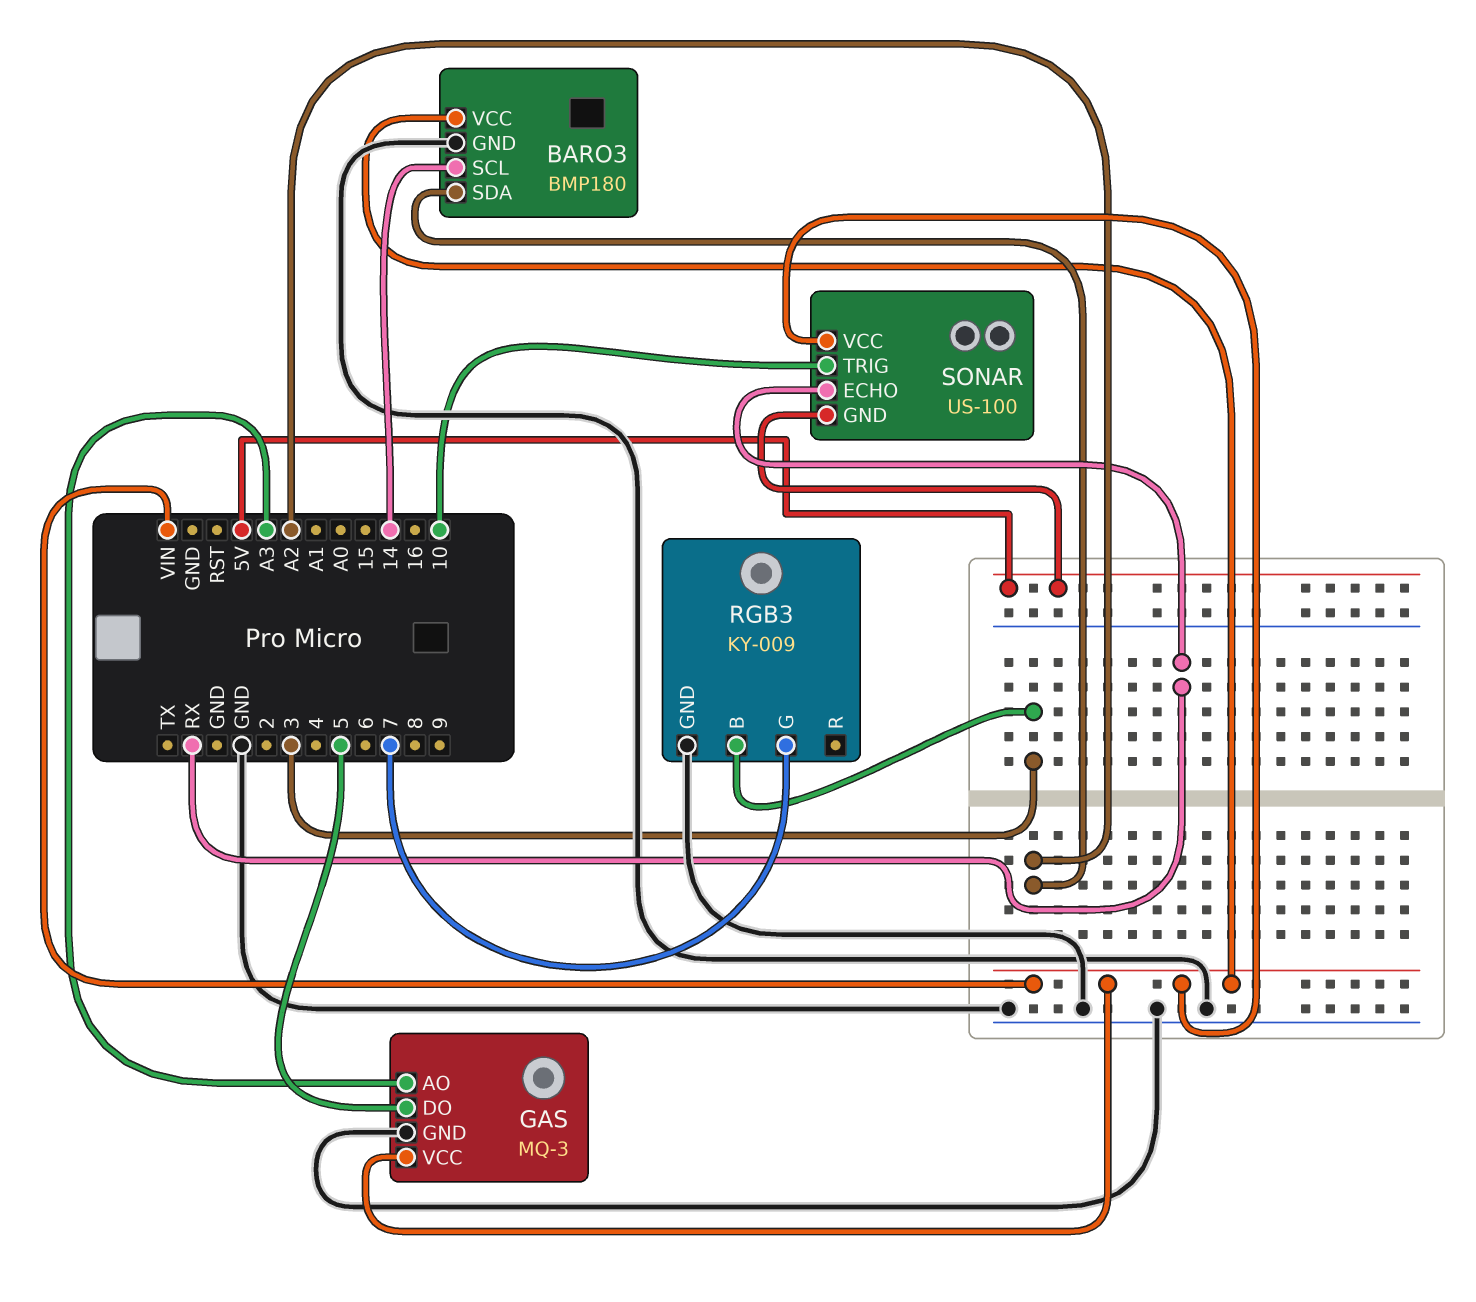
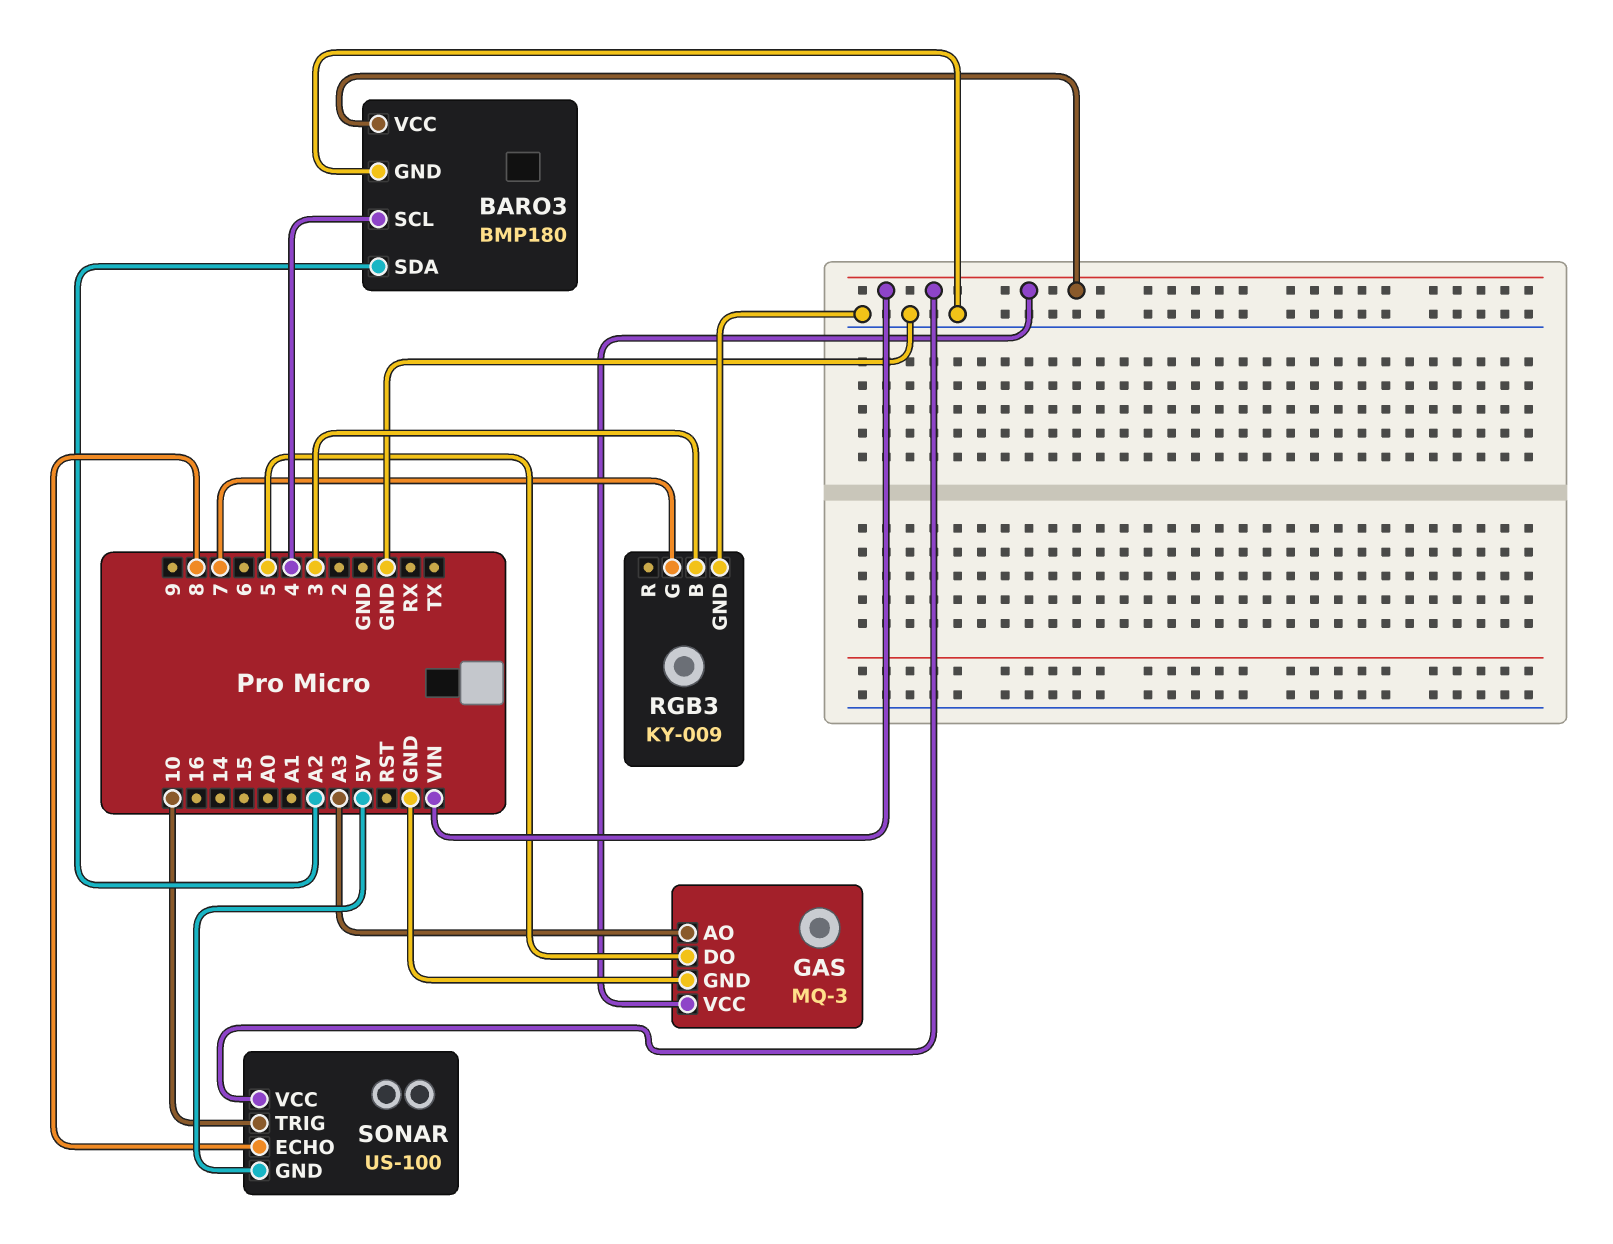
BARO3 pin SCL: 14 -> 4
SONAR pin ECHO: RX -> 8

